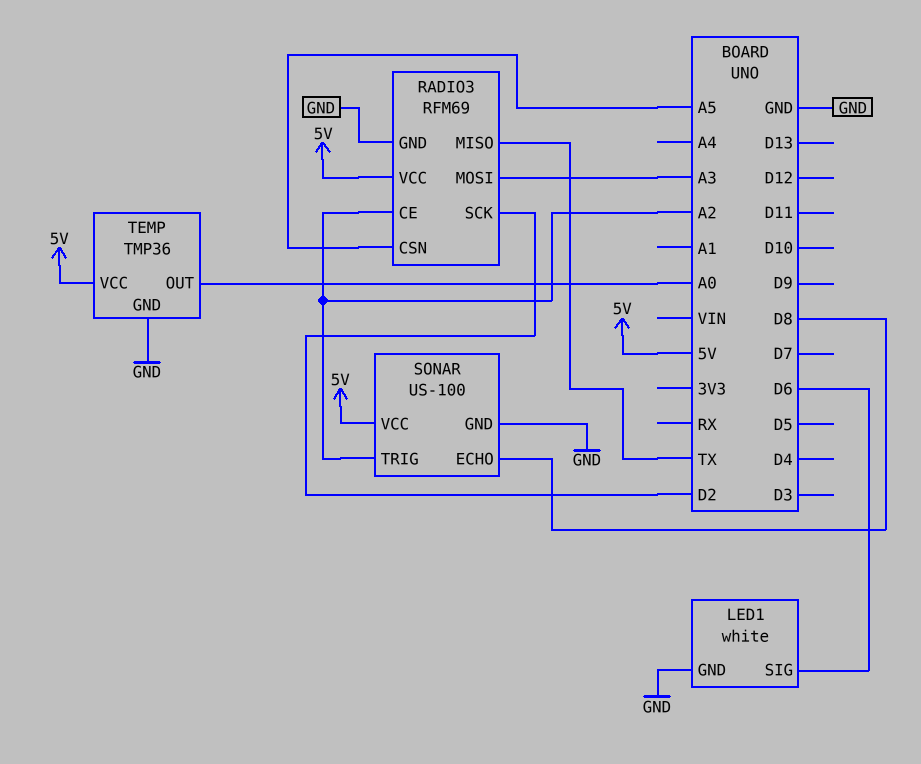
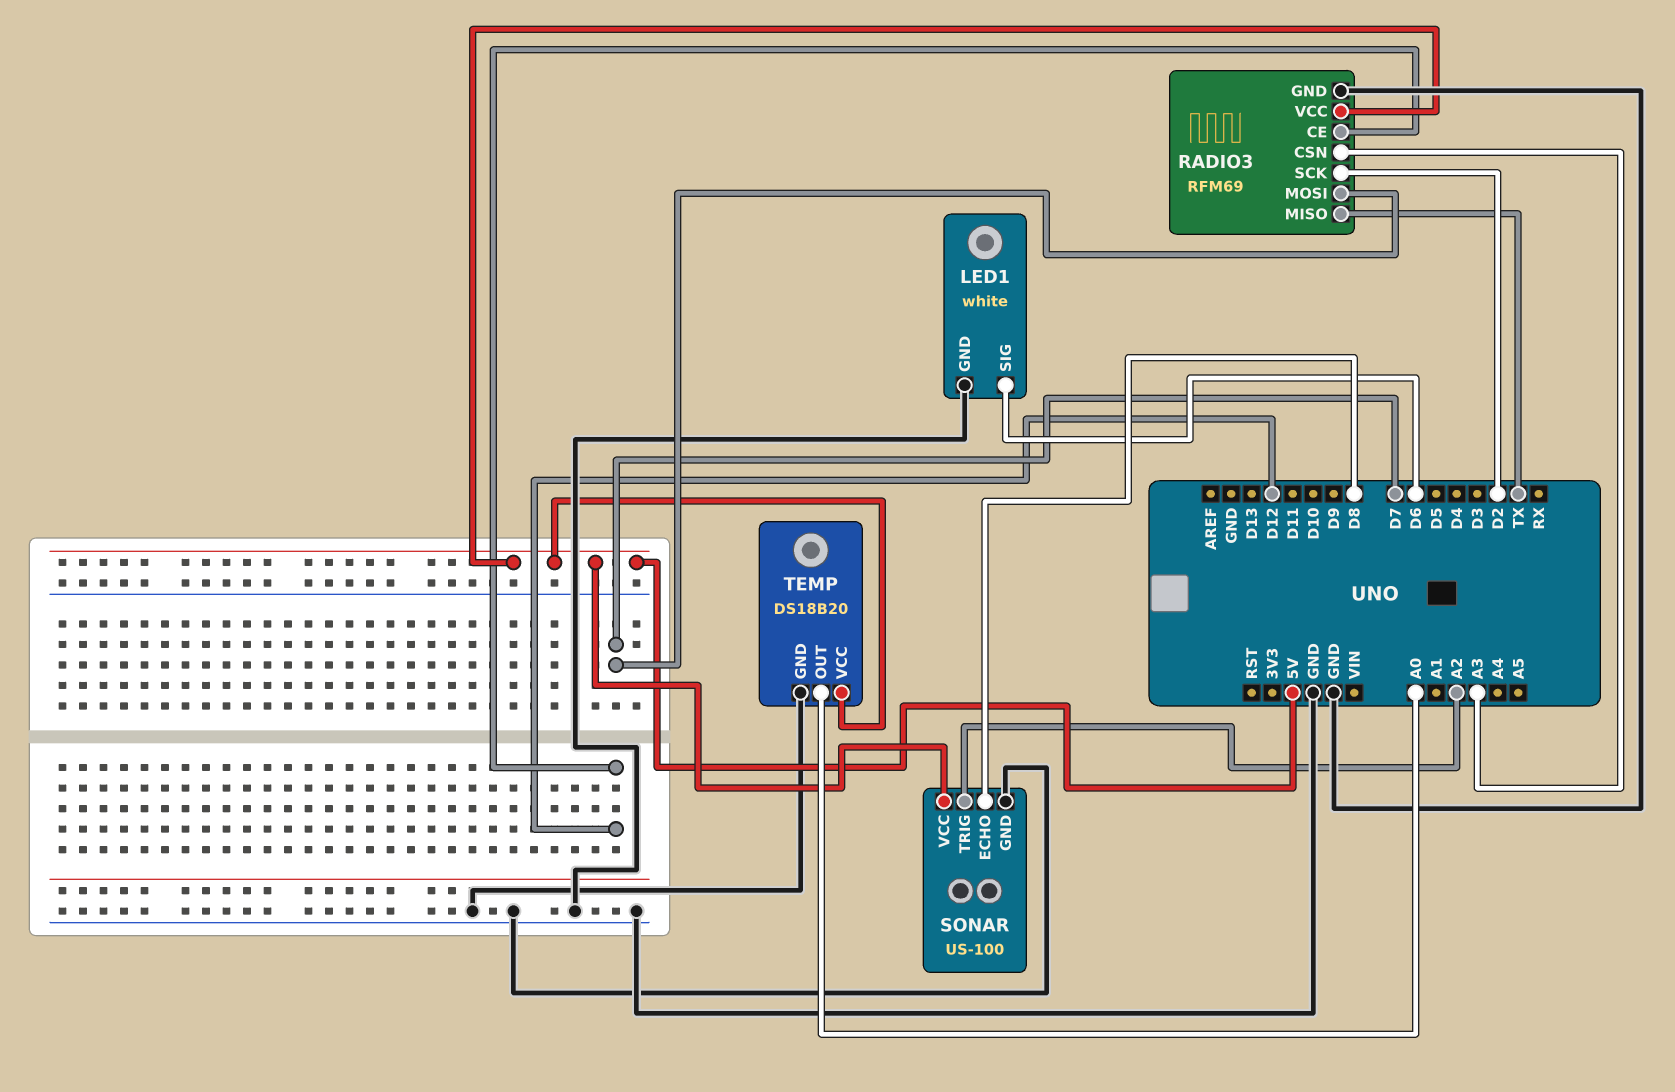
RADIO3 pin CE: A2 -> D12
RADIO3 pin CSN: A5 -> A3
RADIO3 pin MOSI: A3 -> D7
TEMP: TMP36 -> DS18B20

